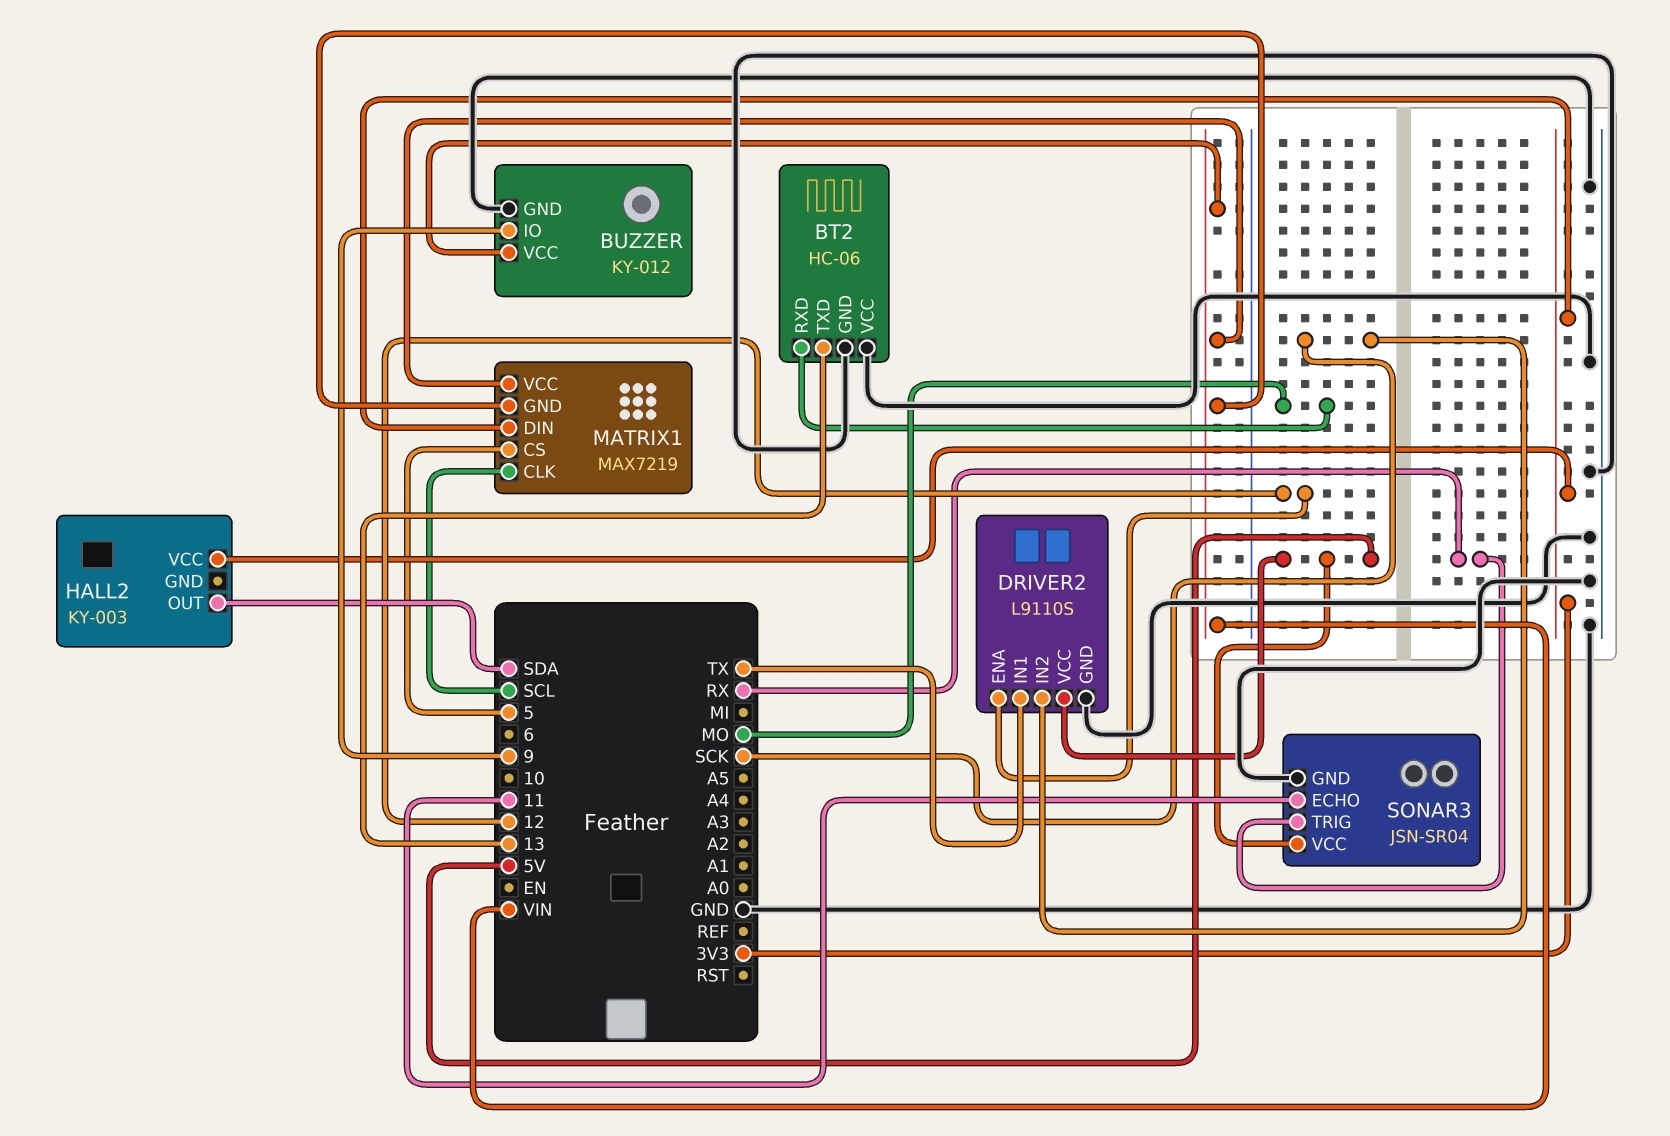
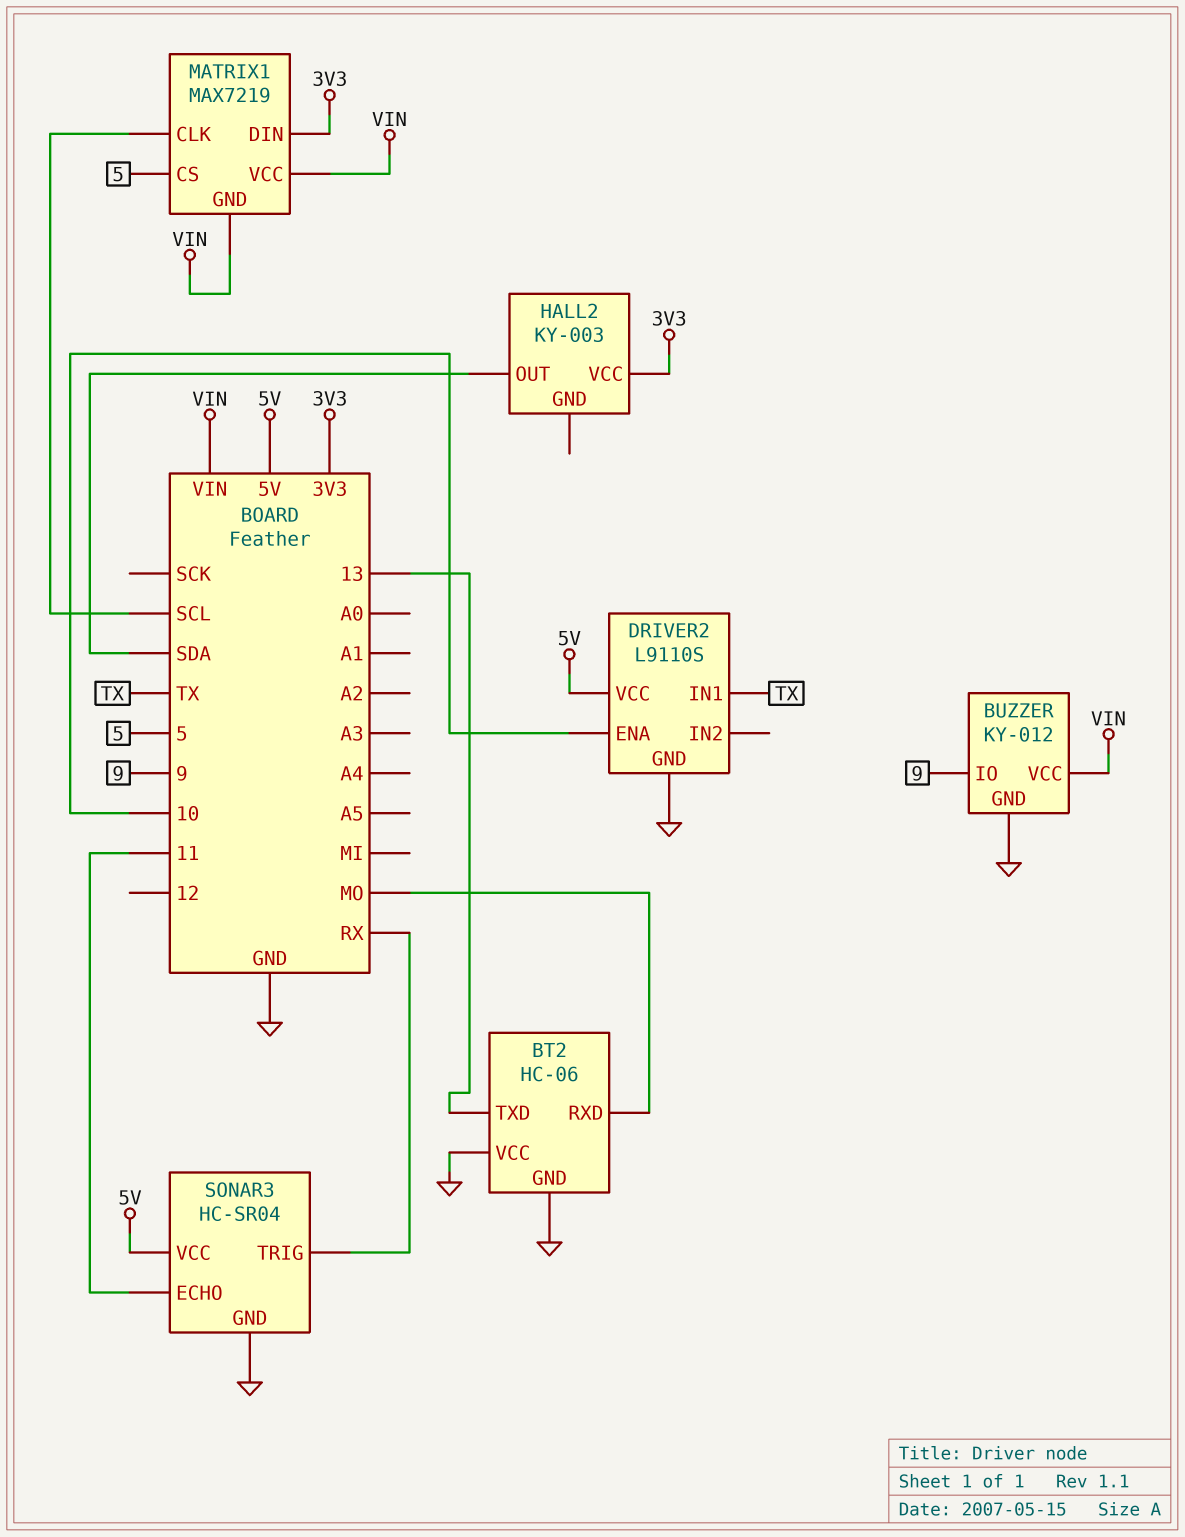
DRIVER2 pin ENA: 12 -> 10
DRIVER2 pin IN2: SCK -> none
SONAR3: JSN-SR04 -> HC-SR04

